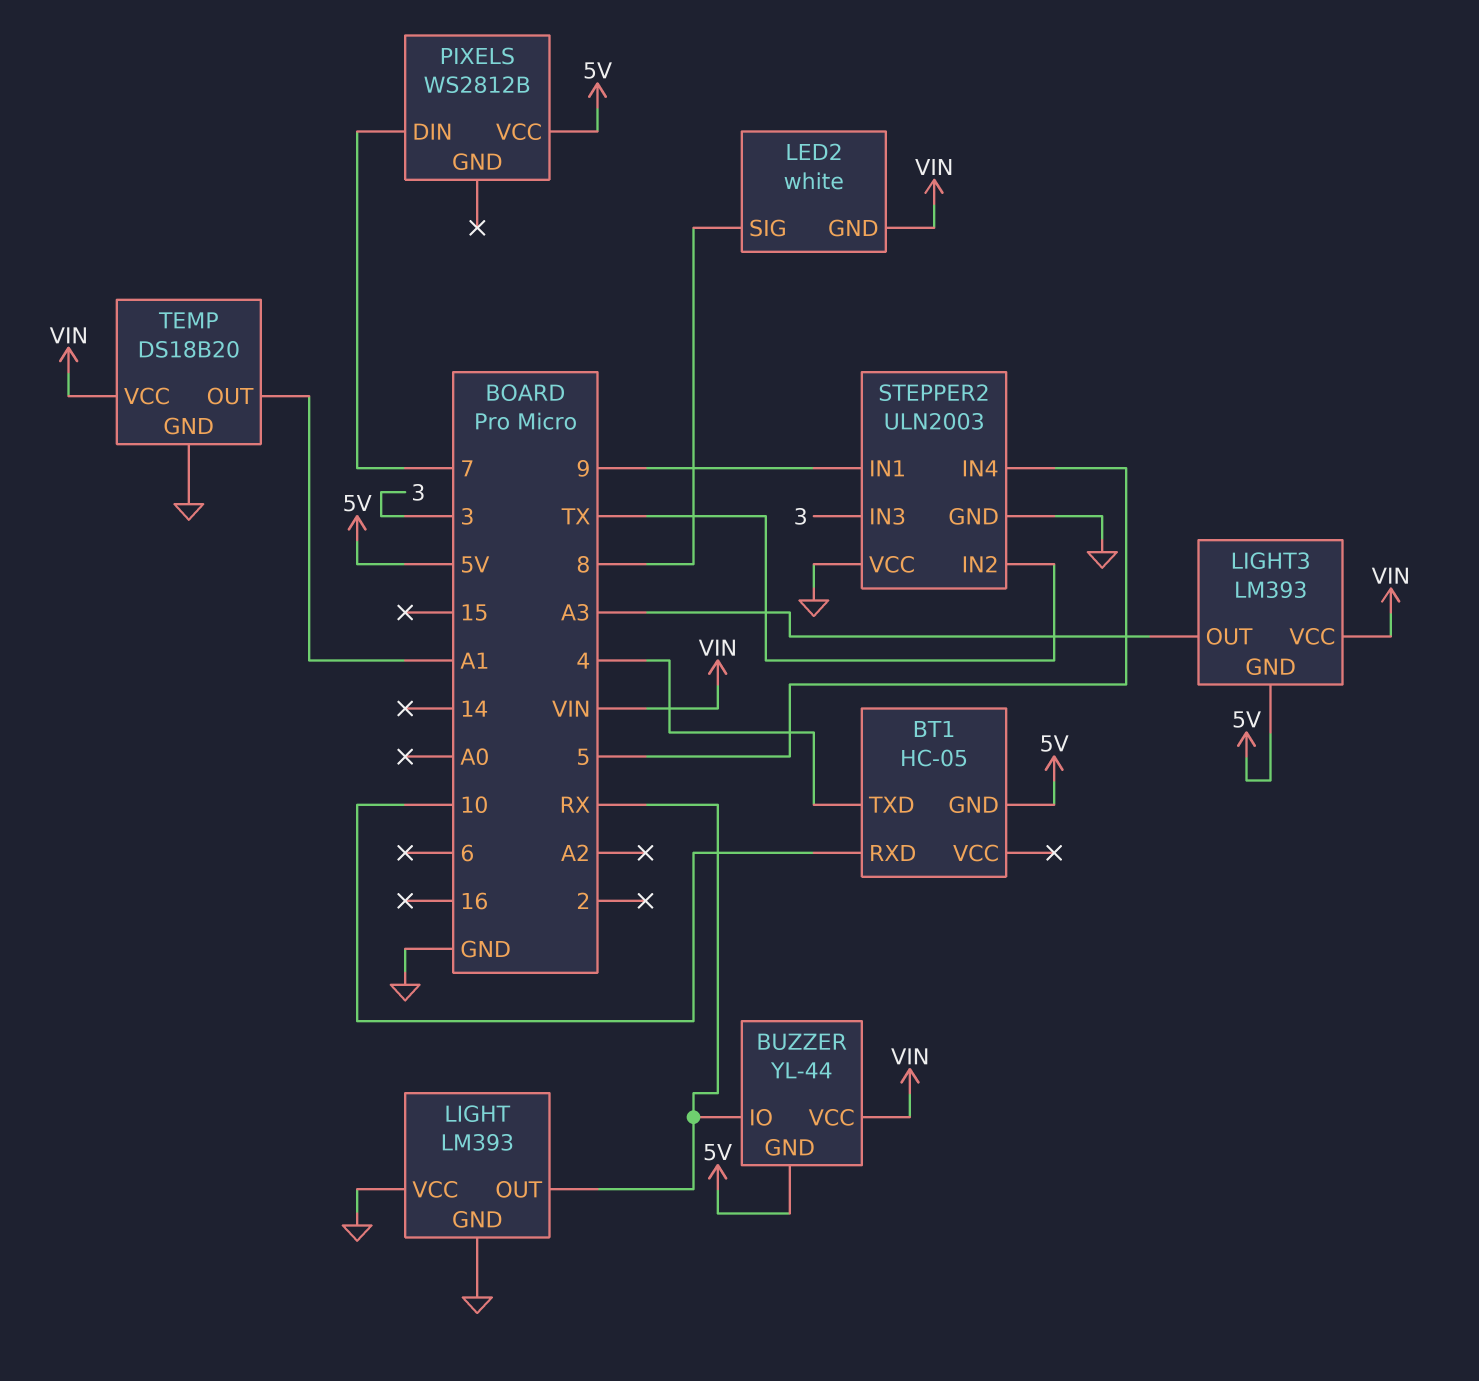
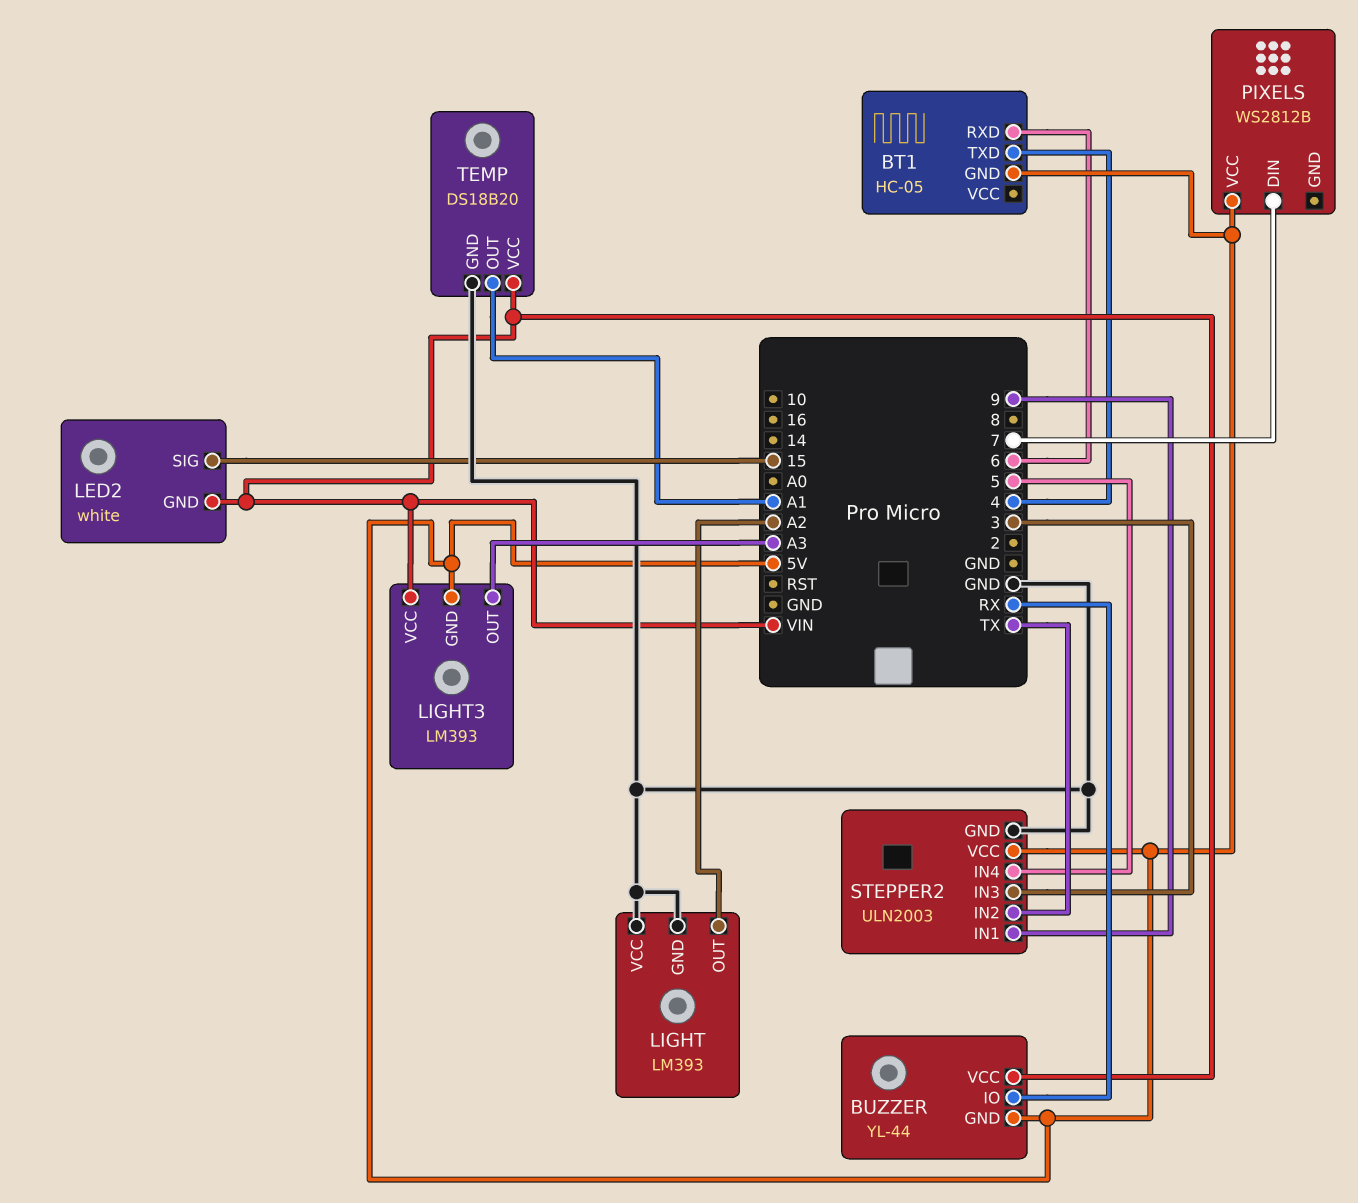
BT1 pin RXD: 10 -> 6
LED2 pin SIG: 8 -> 15
LIGHT pin OUT: RX -> A2
STEPPER2 pin VCC: GND -> 5V

